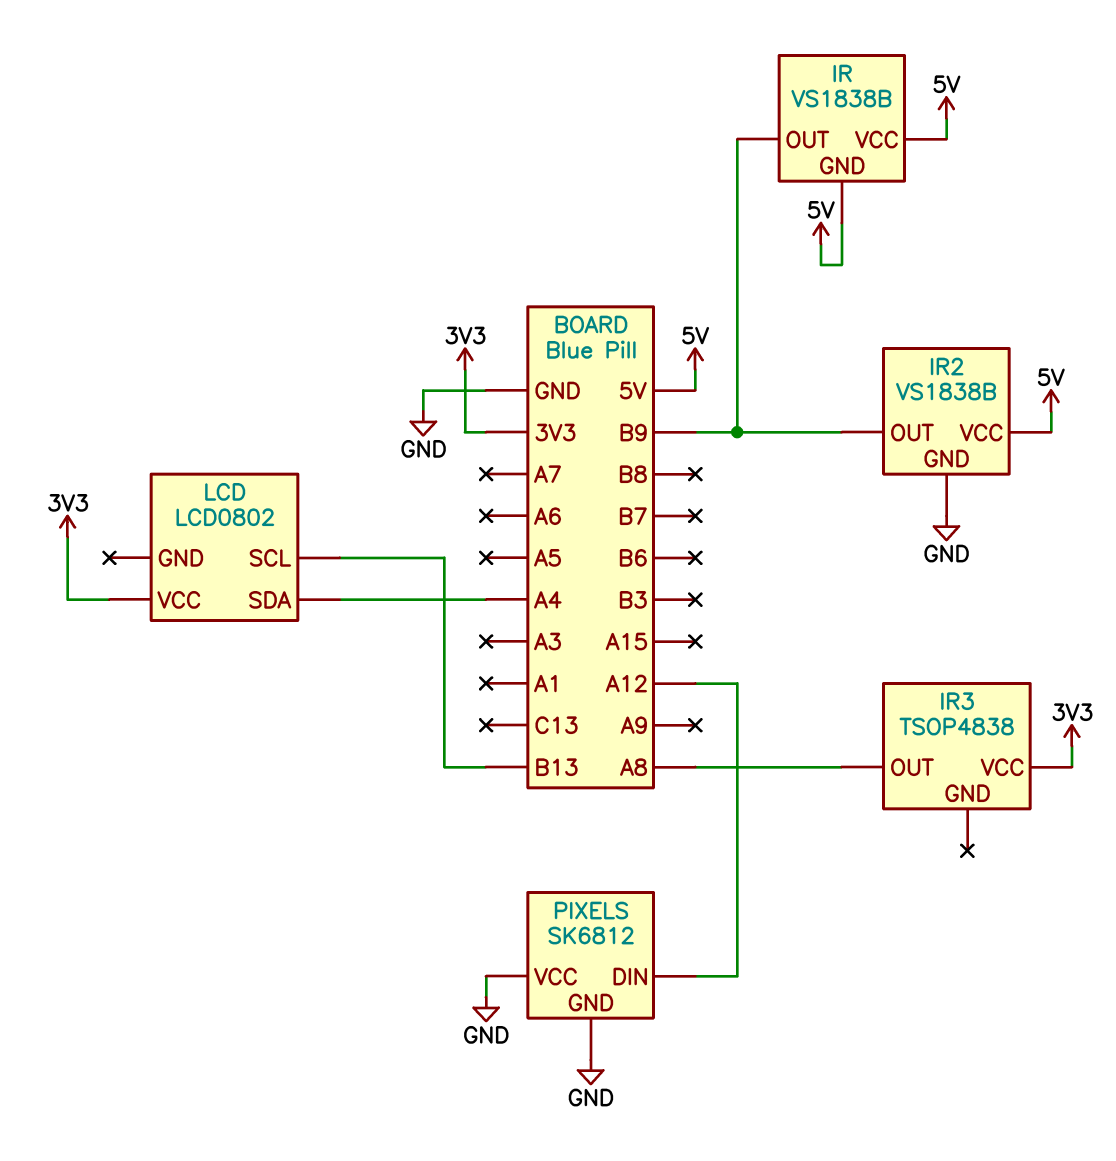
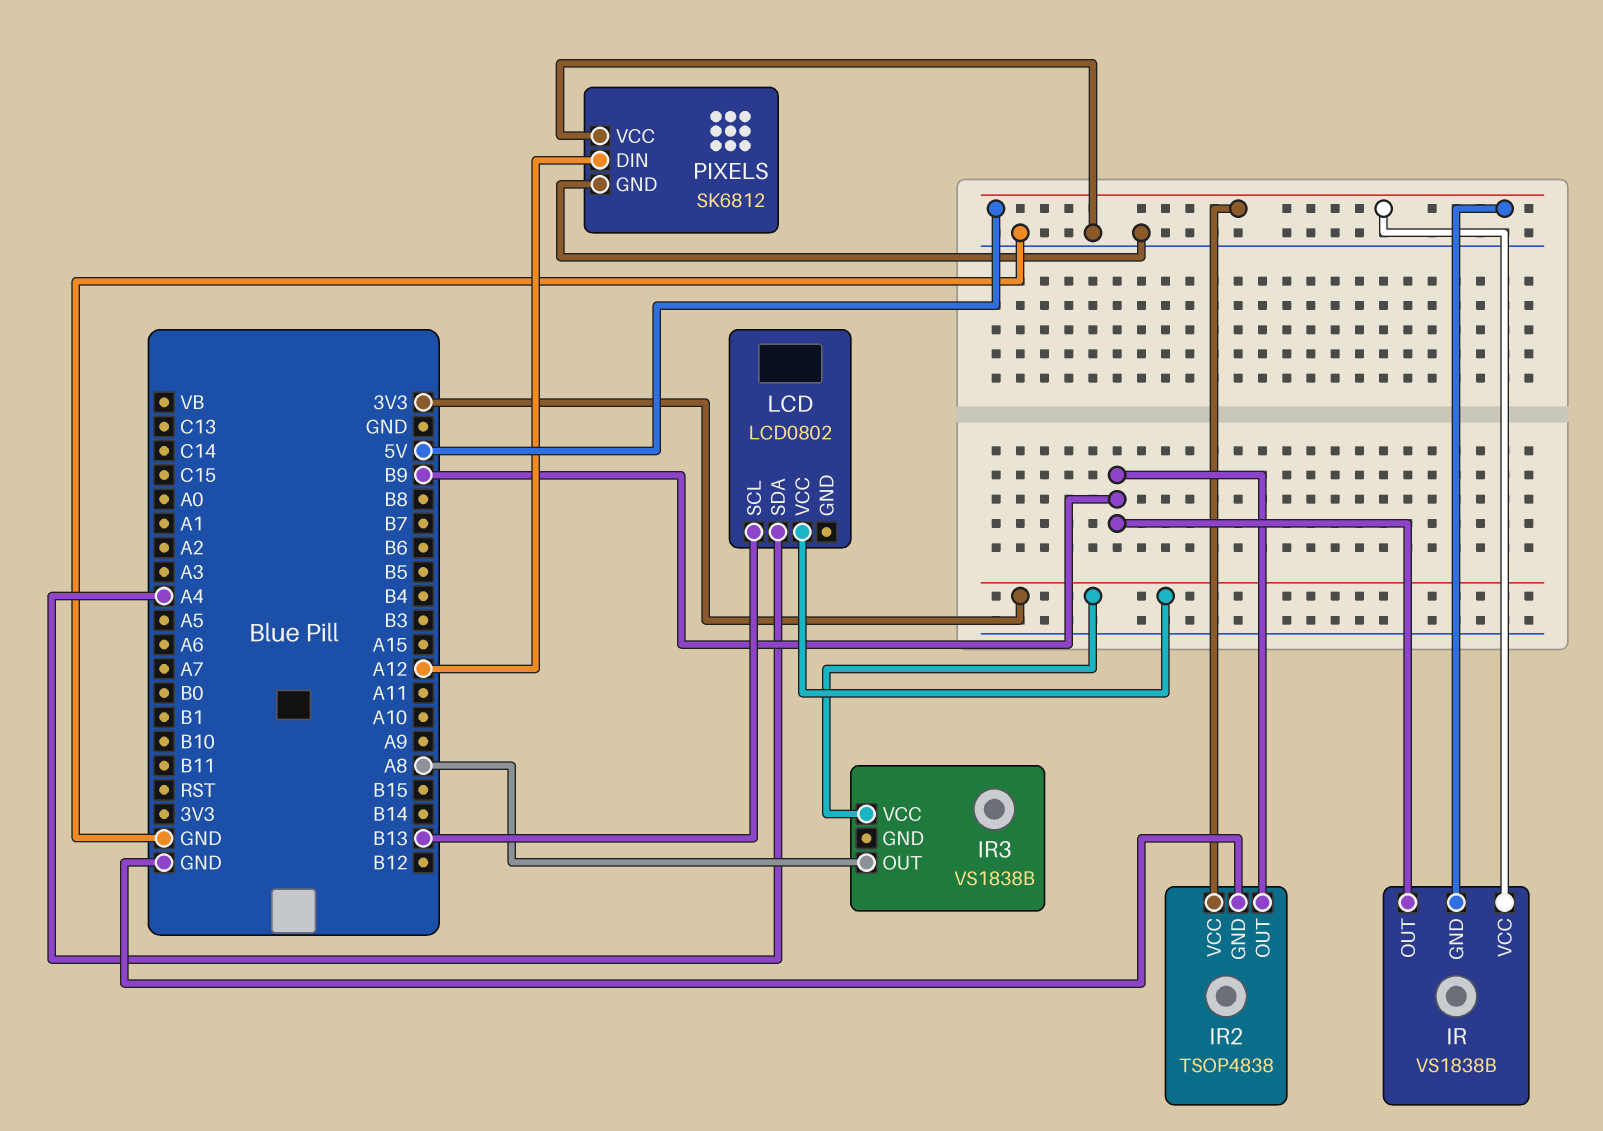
IR2: VS1838B -> TSOP4838
IR3: TSOP4838 -> VS1838B

